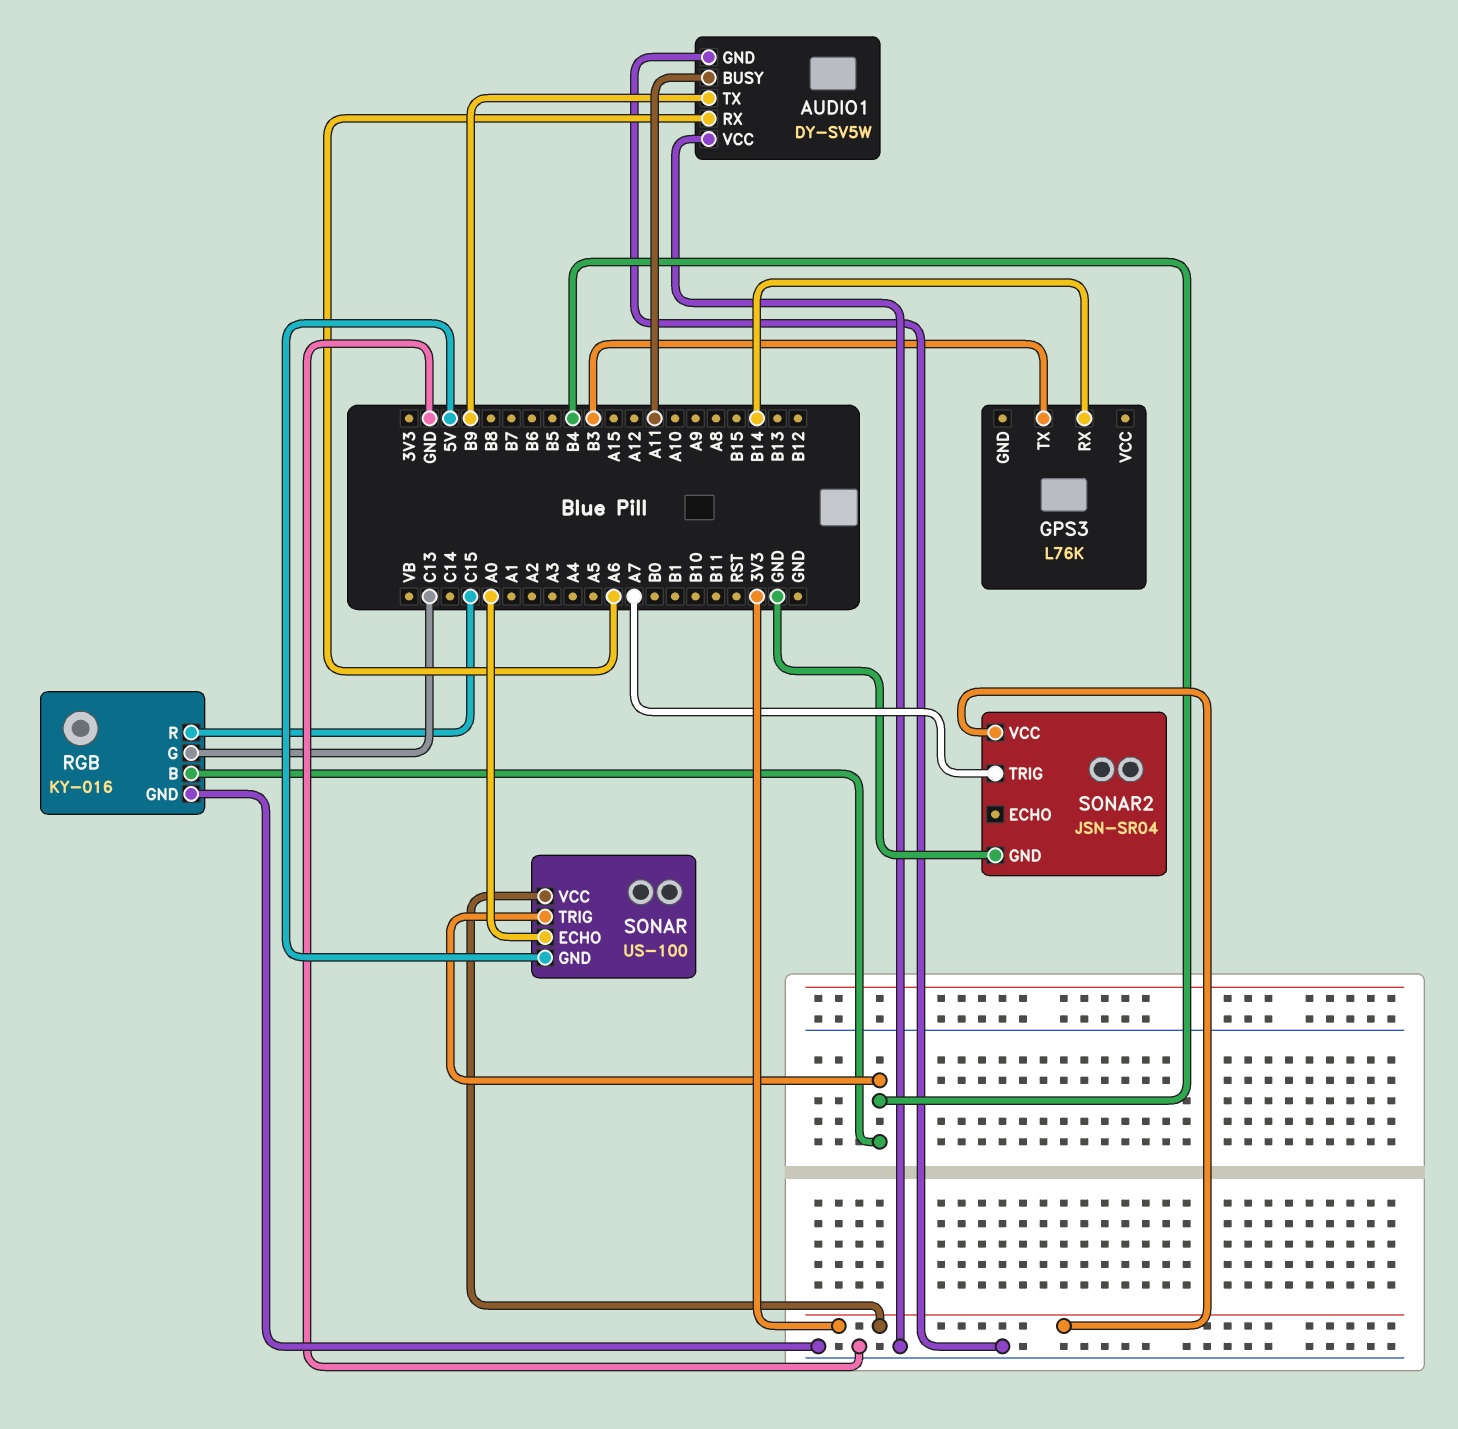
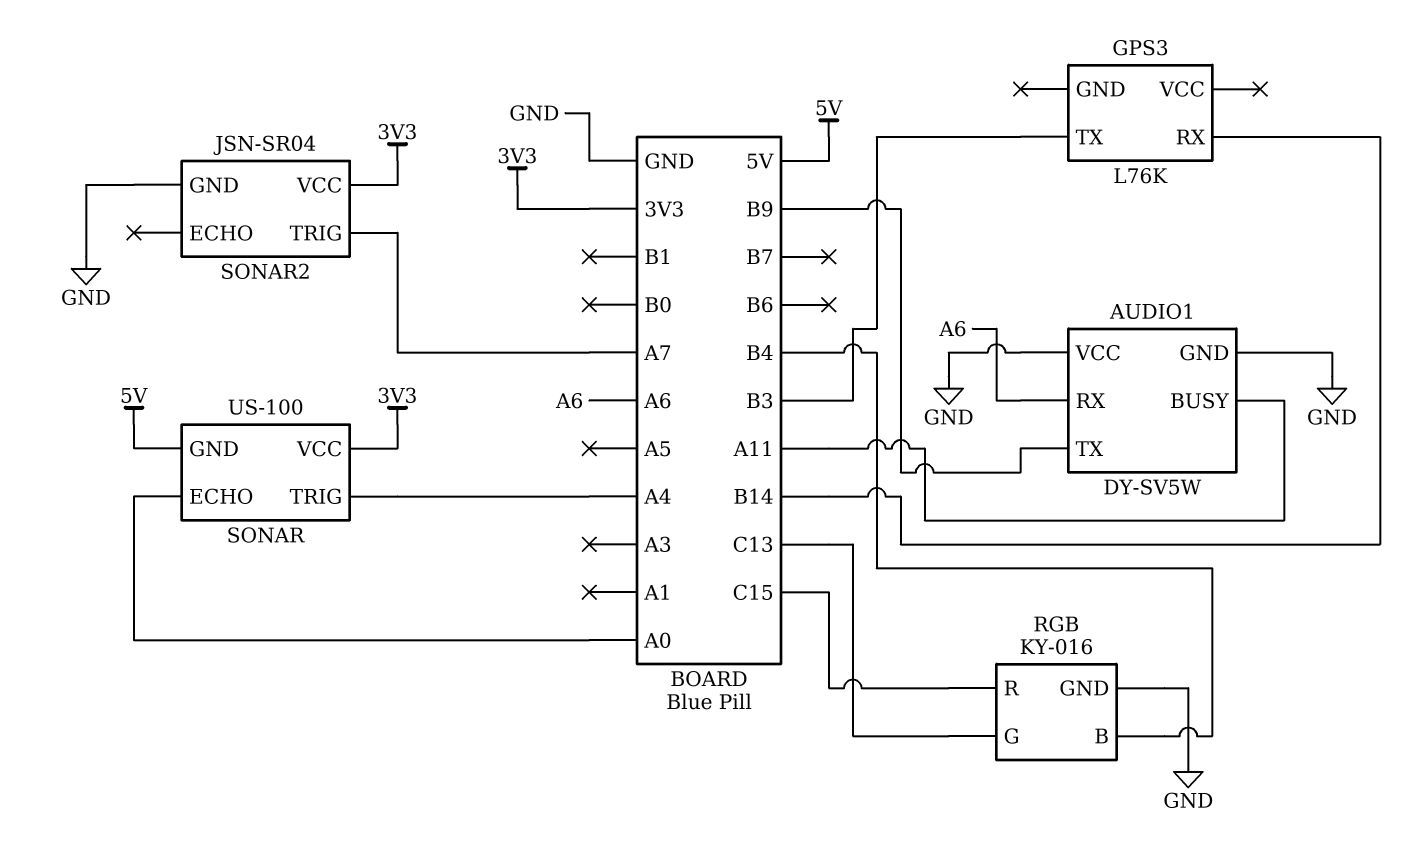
SONAR pin TRIG: B4 -> A4

